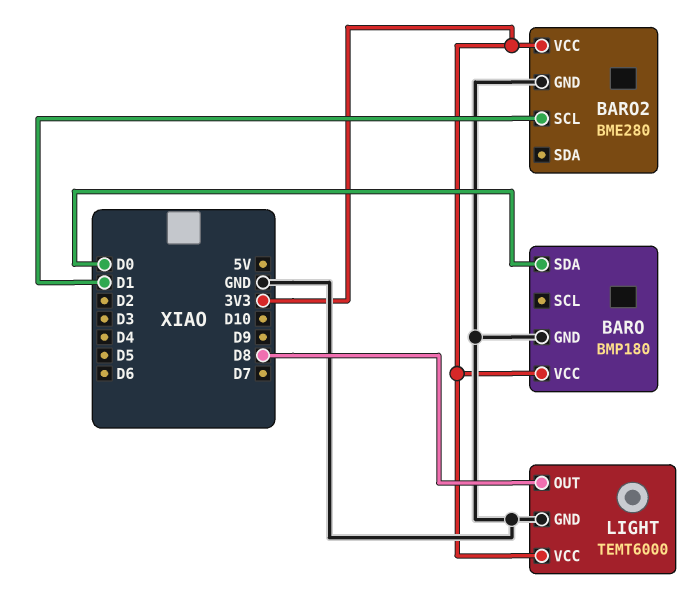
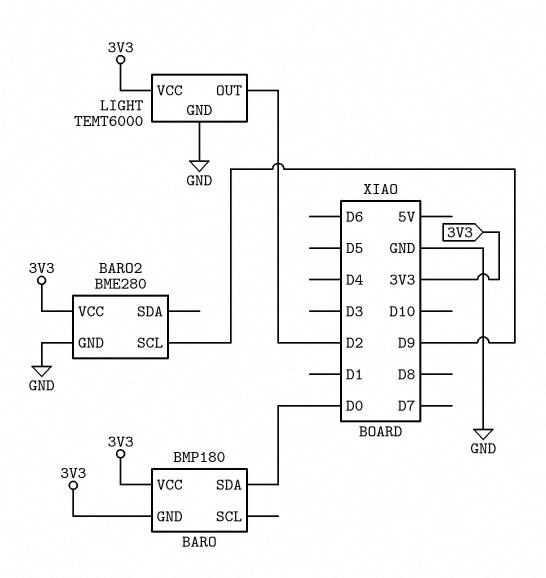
BARO pin GND: GND -> 3V3
BARO2 pin SCL: D1 -> D9
LIGHT pin OUT: D8 -> D2

